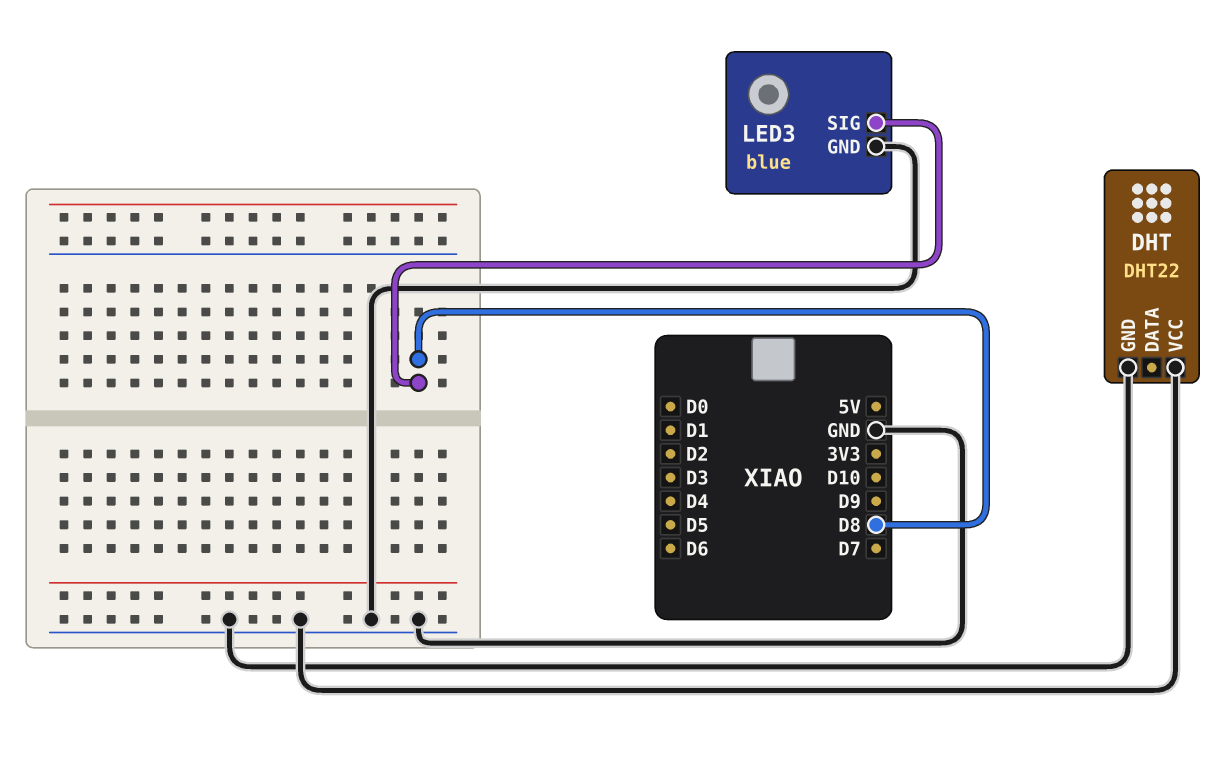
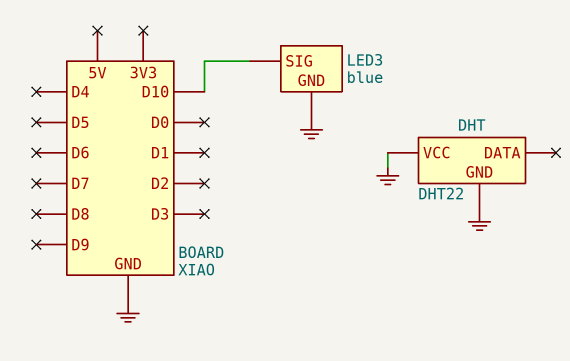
LED3 pin SIG: D8 -> D10

